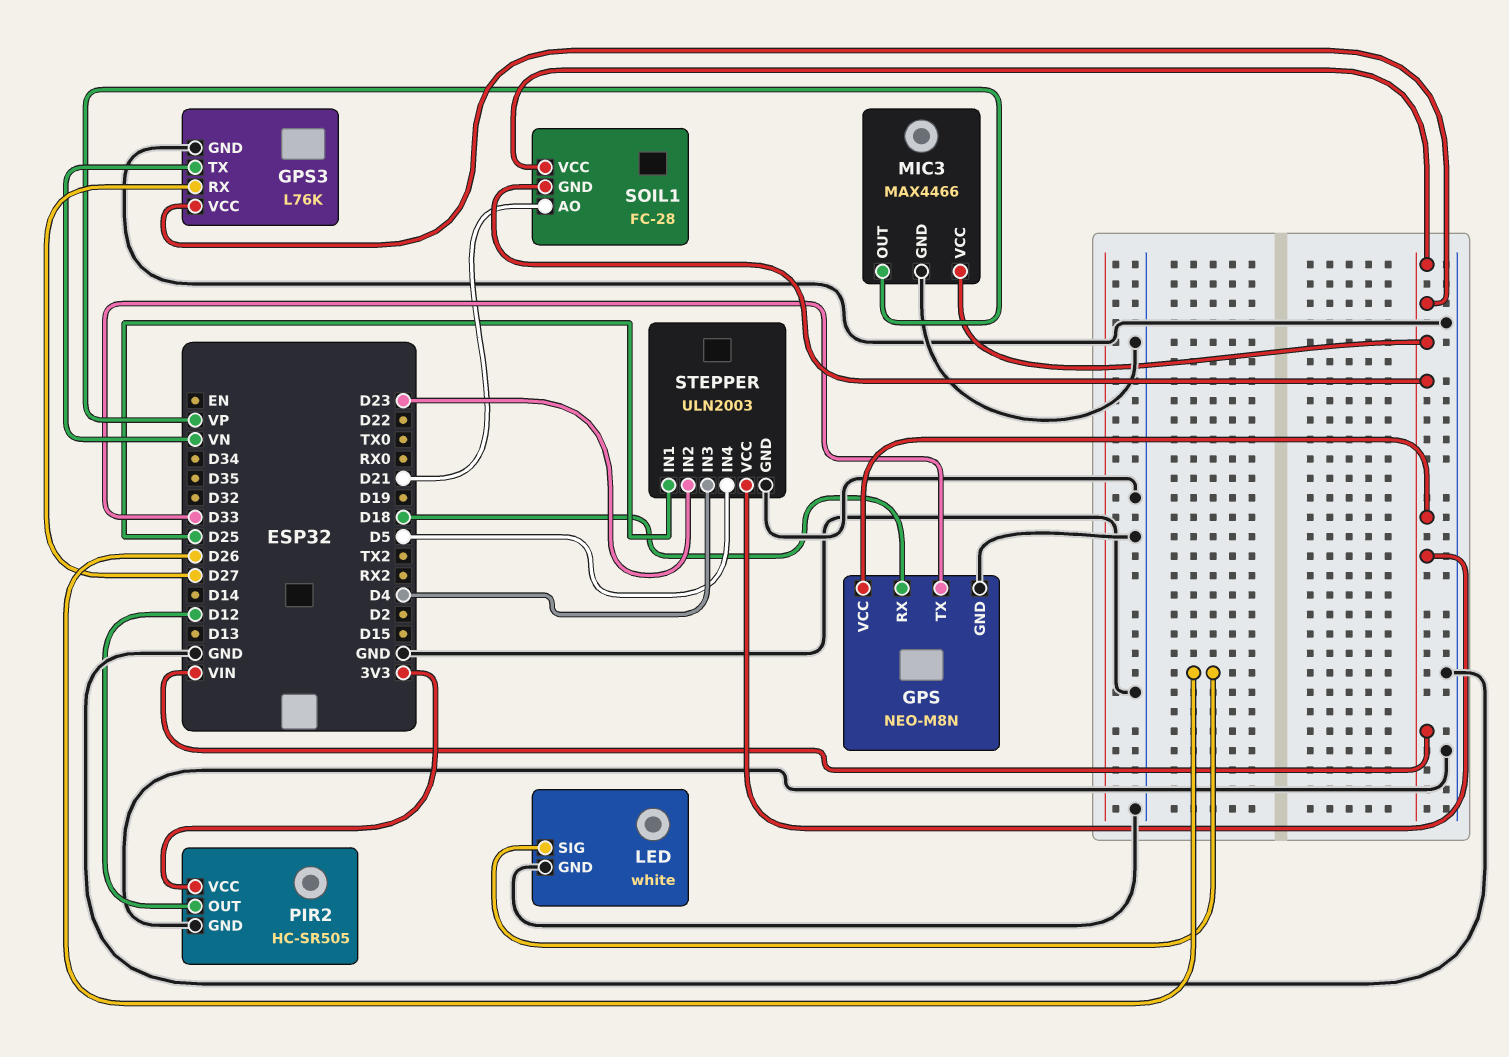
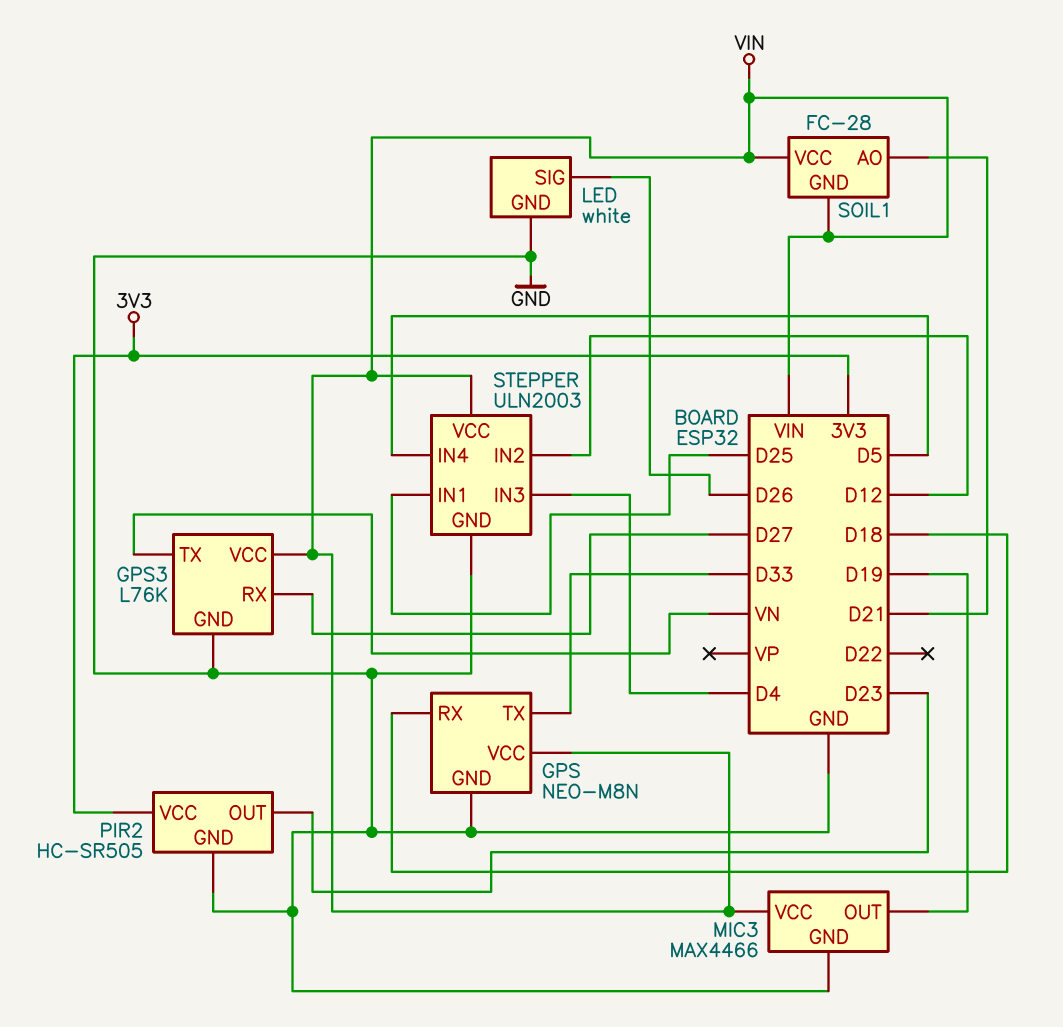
MIC3 pin OUT: VP -> D19
PIR2 pin OUT: D12 -> D23
STEPPER pin IN2: D23 -> D12

